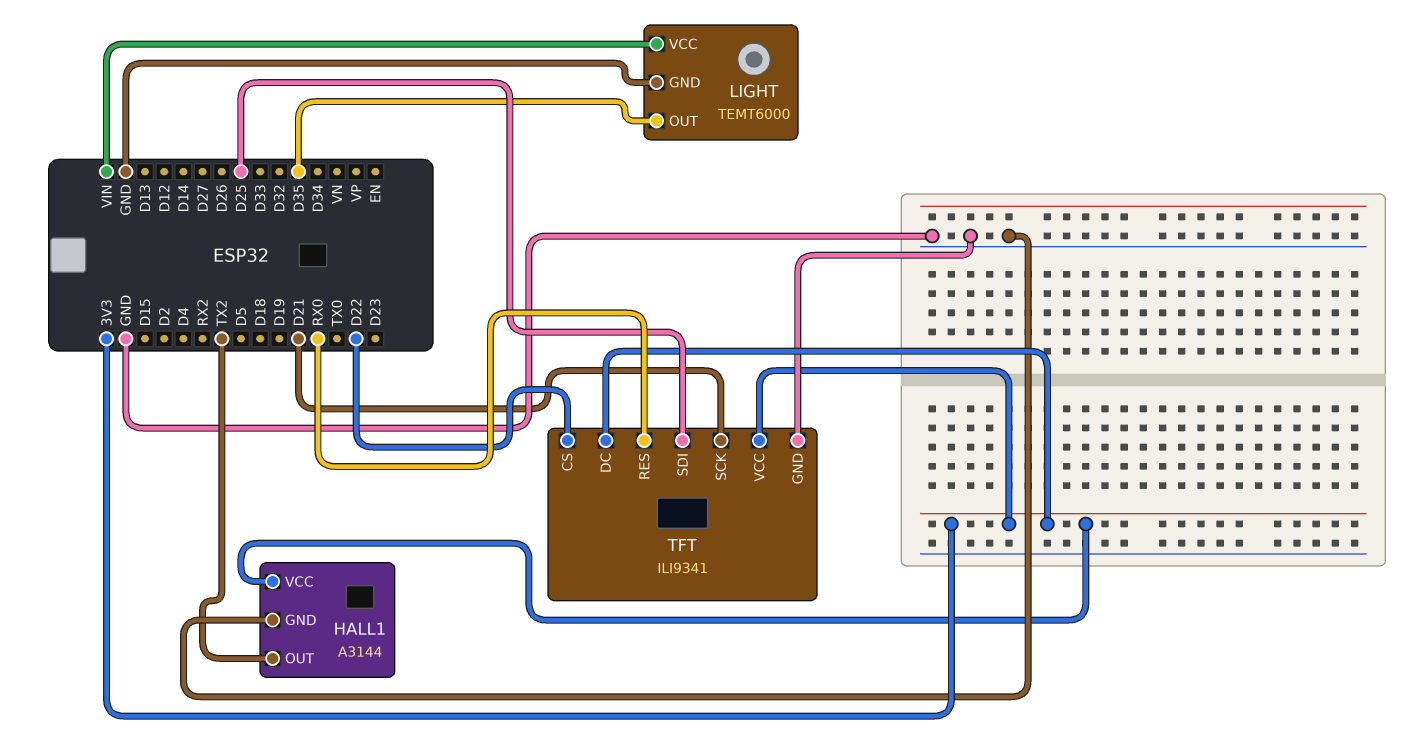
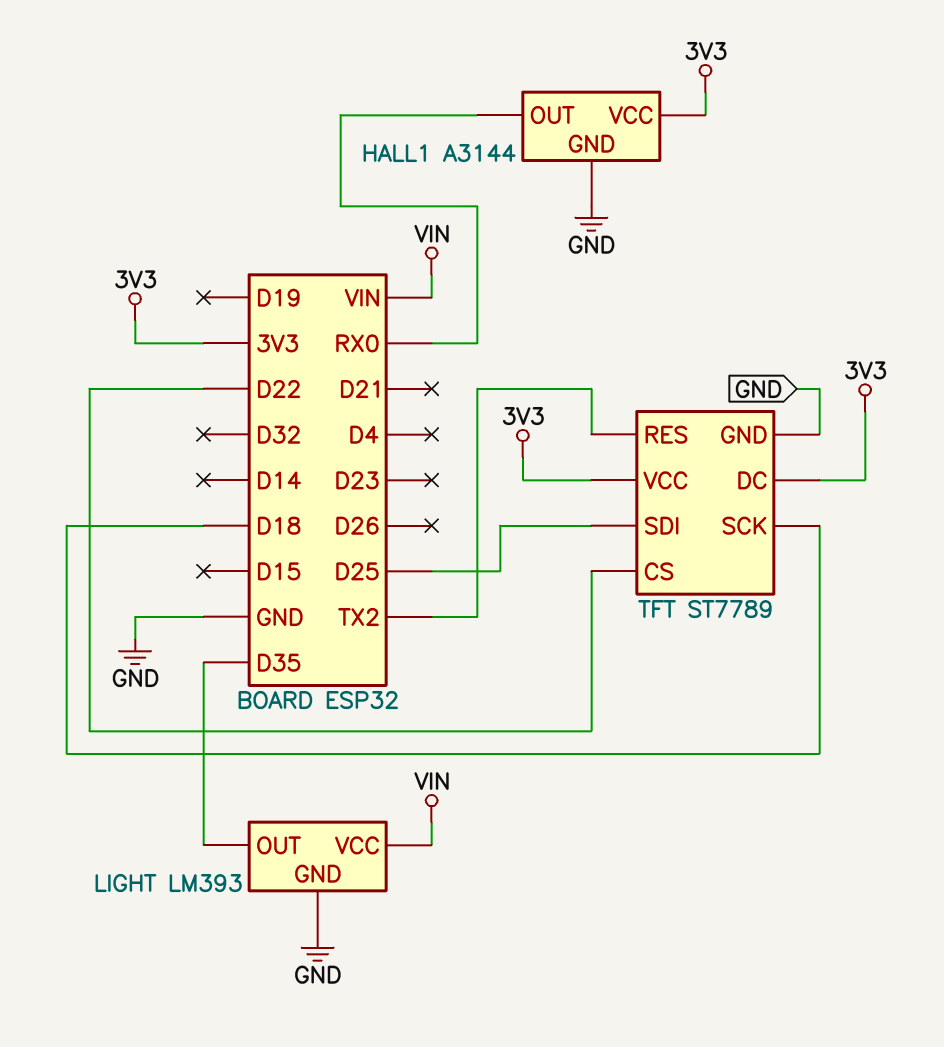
HALL1 pin OUT: TX2 -> RX0
LIGHT: TEMT6000 -> LM393
TFT: ILI9341 -> ST7789
TFT pin RES: RX0 -> TX2
TFT pin SCK: D21 -> D18

